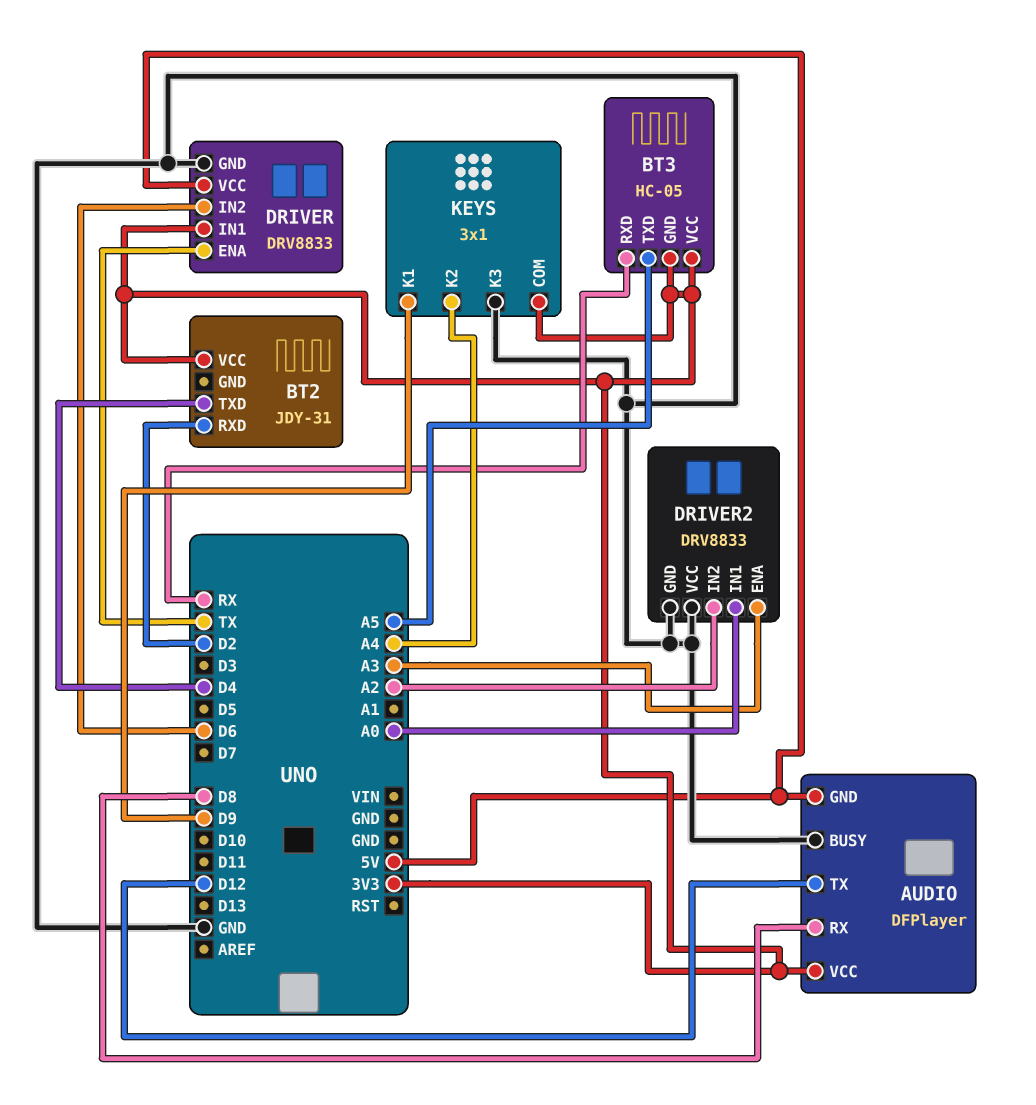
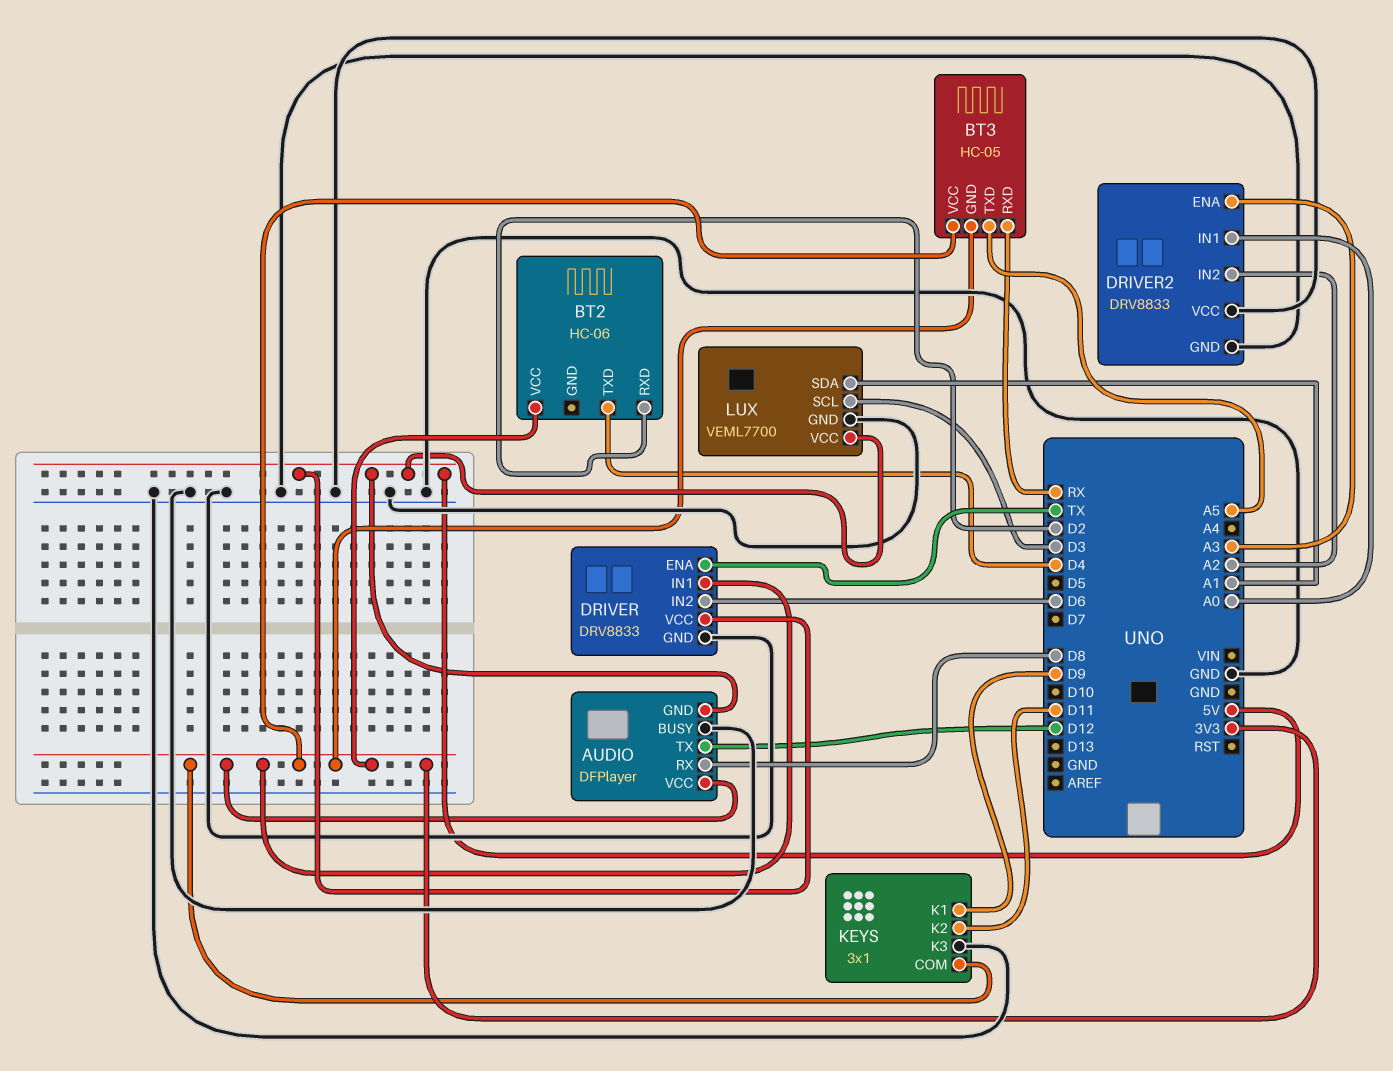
BT2: JDY-31 -> HC-06
KEYS pin K2: A4 -> D11
LUX: none -> VEML7700
LUX pin GND: none -> GND
LUX pin SCL: none -> D3
LUX pin SDA: none -> A1
LUX pin VCC: none -> 5V

